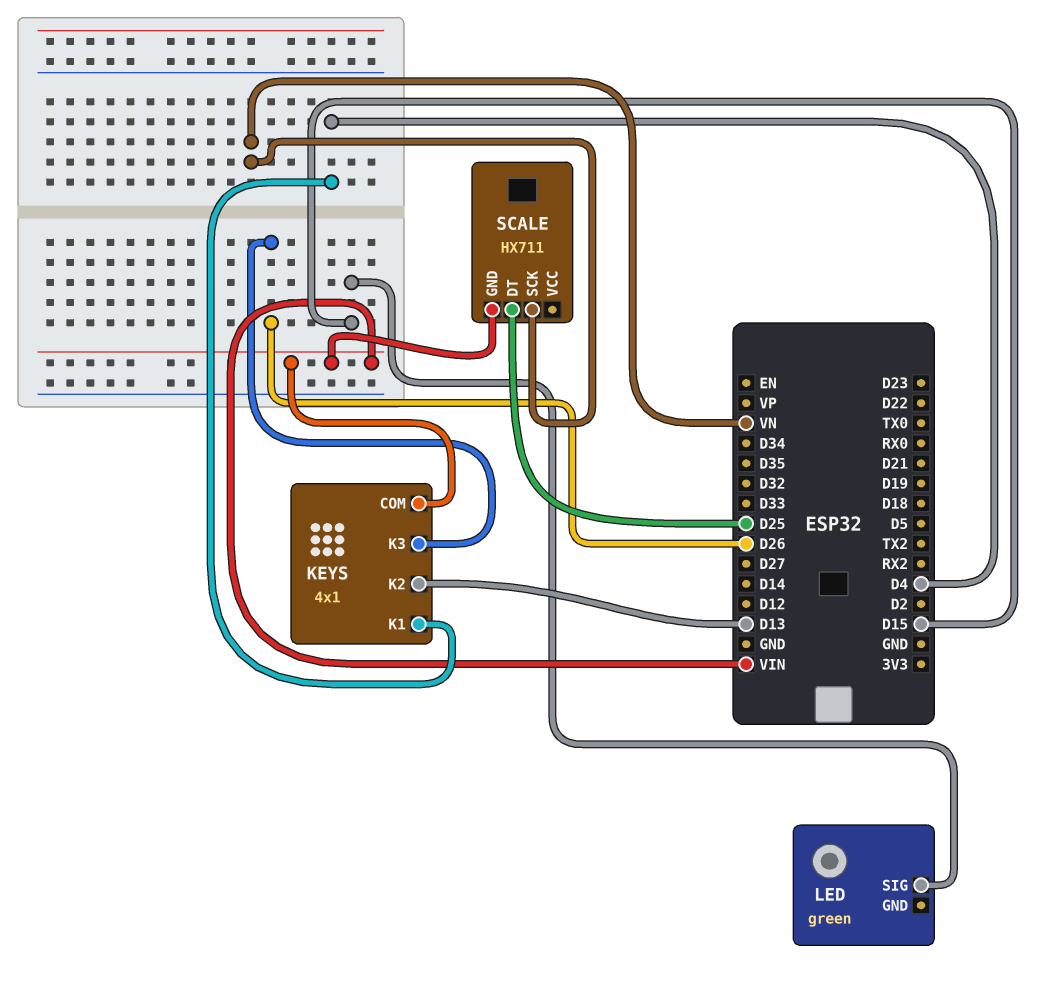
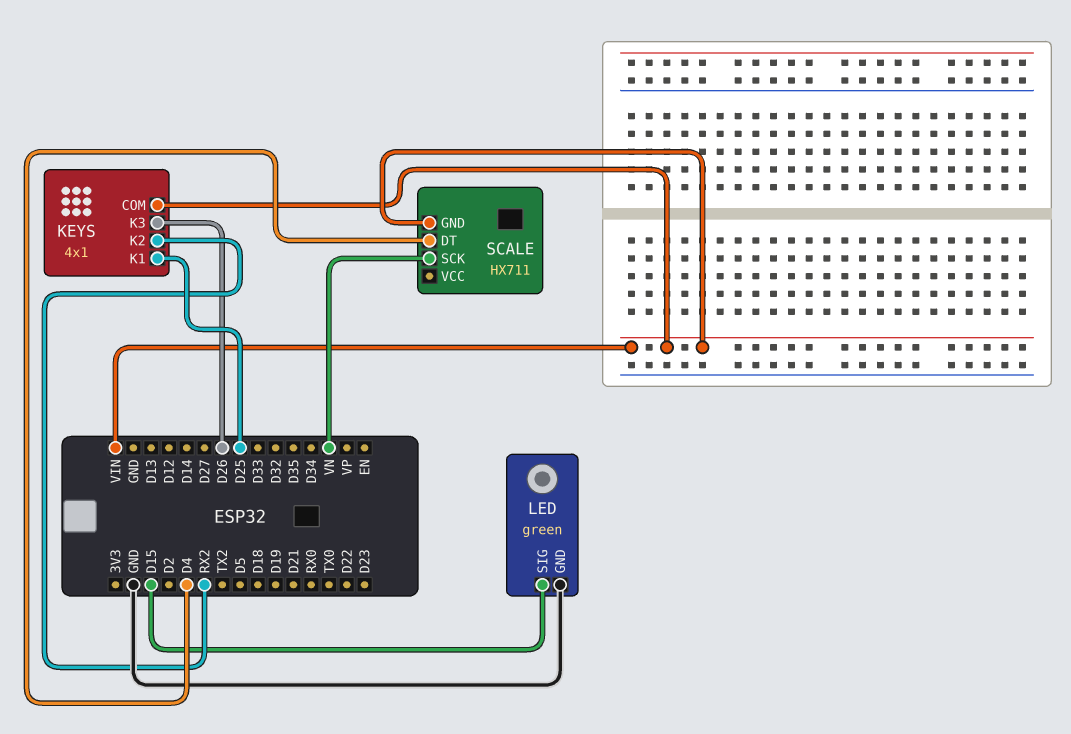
KEYS pin K1: D4 -> D25
KEYS pin K2: D13 -> RX2
LED pin GND: none -> GND
SCALE pin DT: D25 -> D4

